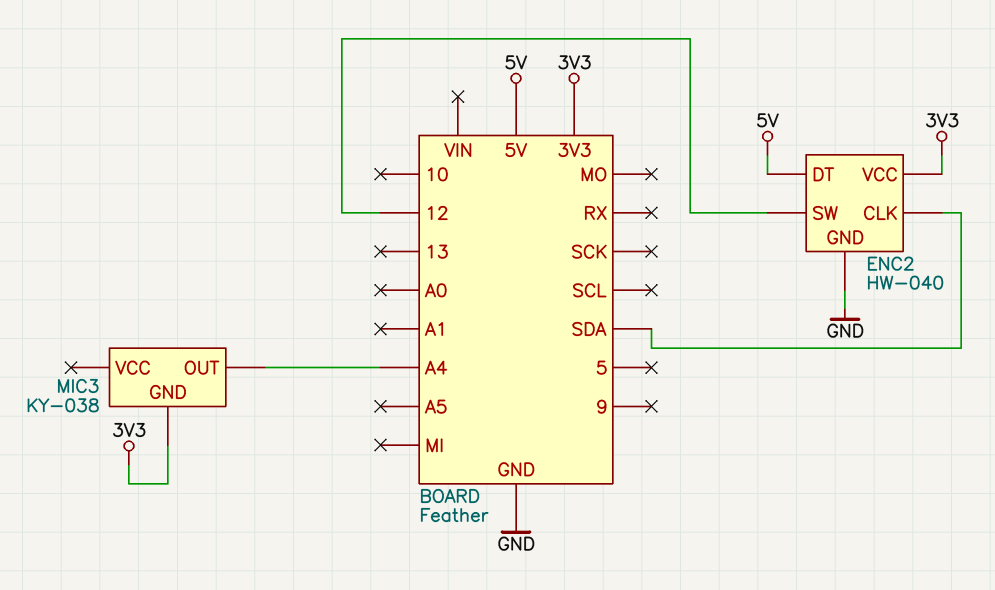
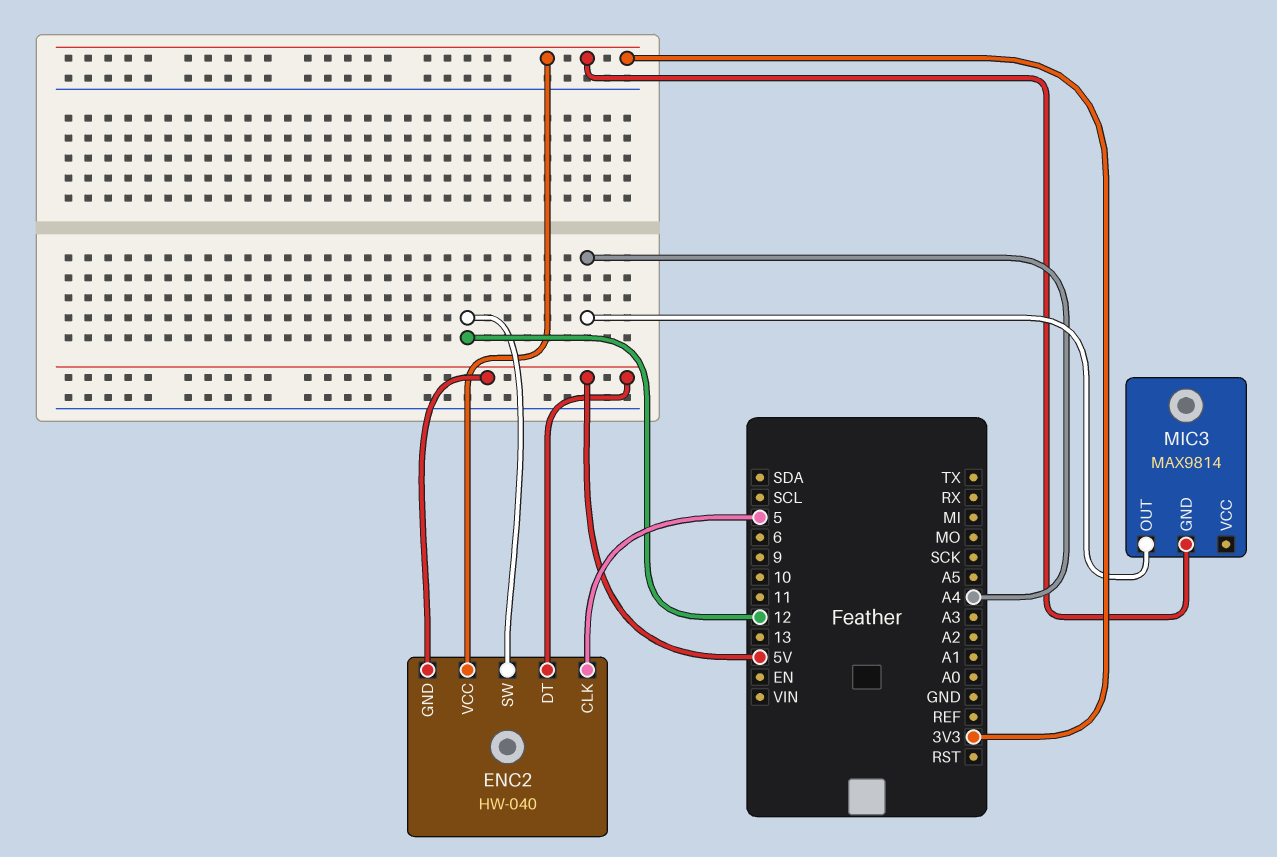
ENC2 pin CLK: SDA -> 5
ENC2 pin GND: GND -> 5V
MIC3: KY-038 -> MAX9814

